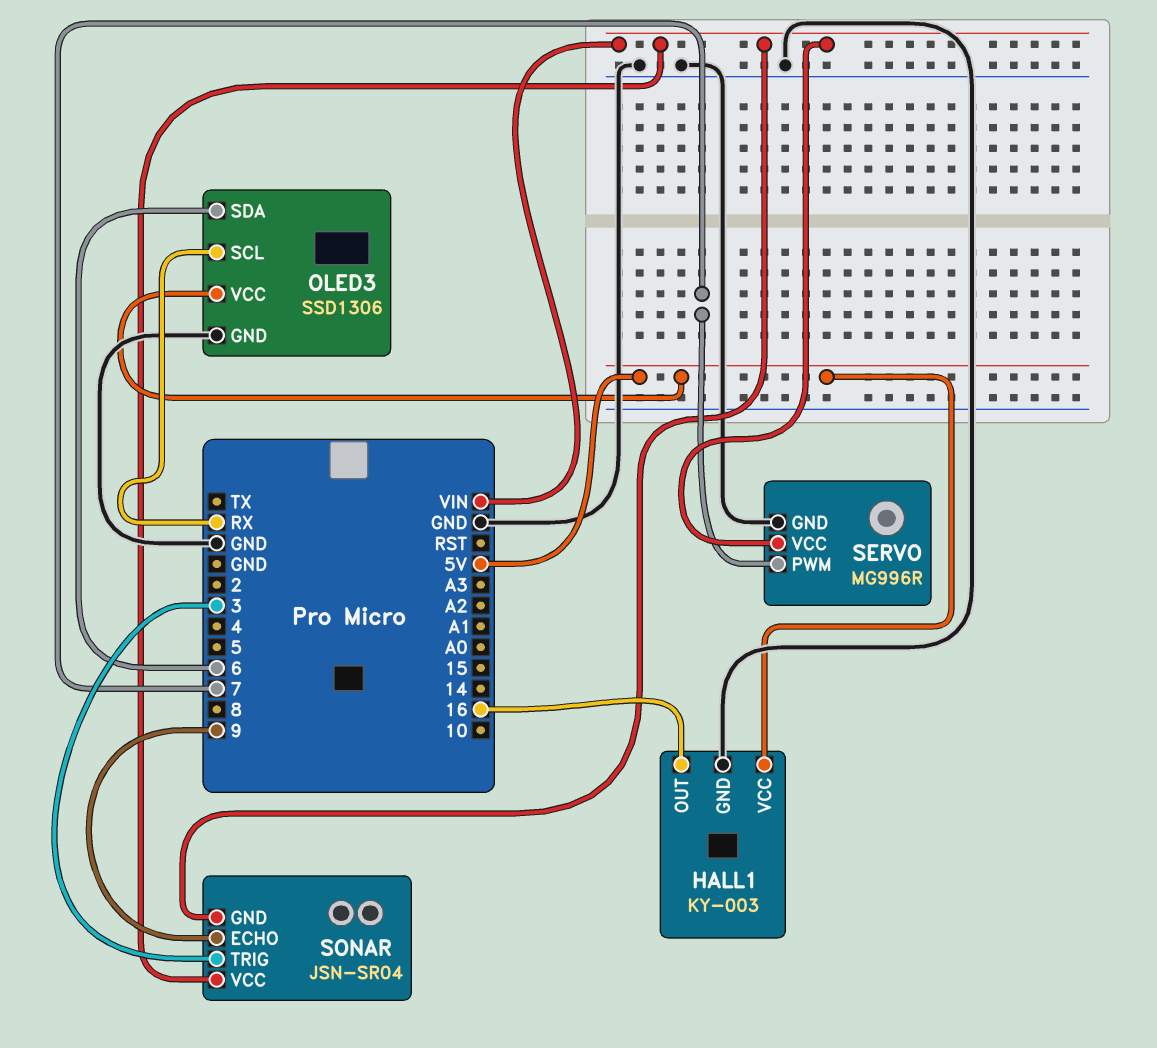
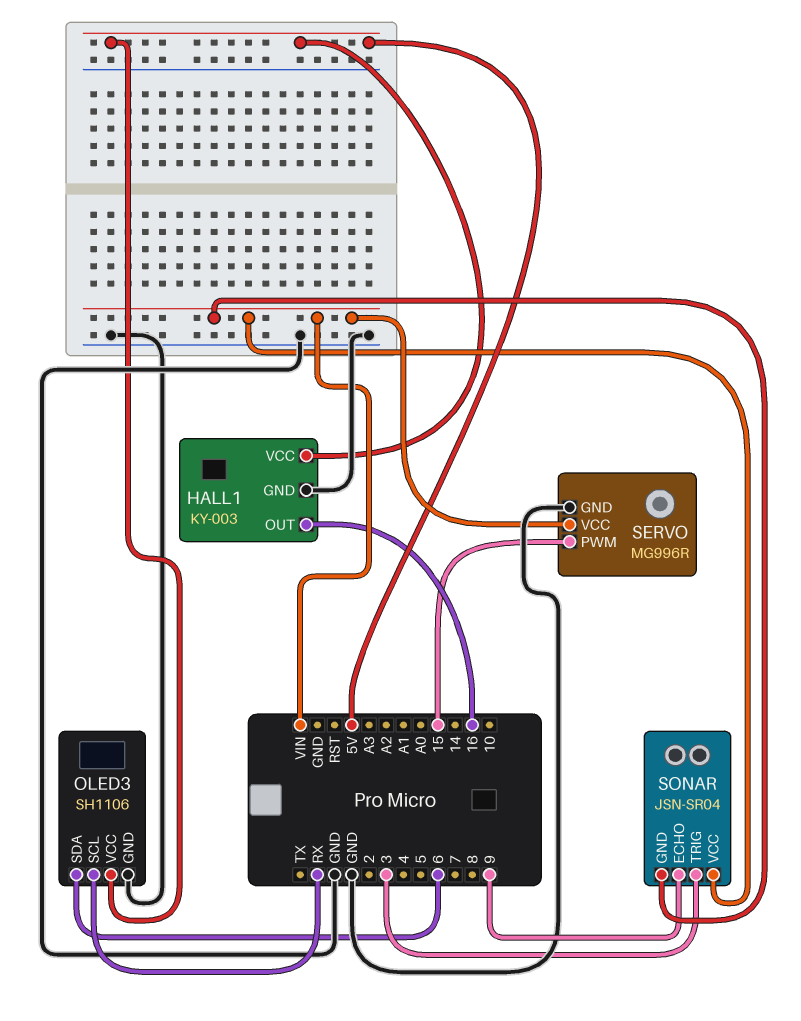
OLED3: SSD1306 -> SH1106
SERVO pin PWM: 7 -> 15

